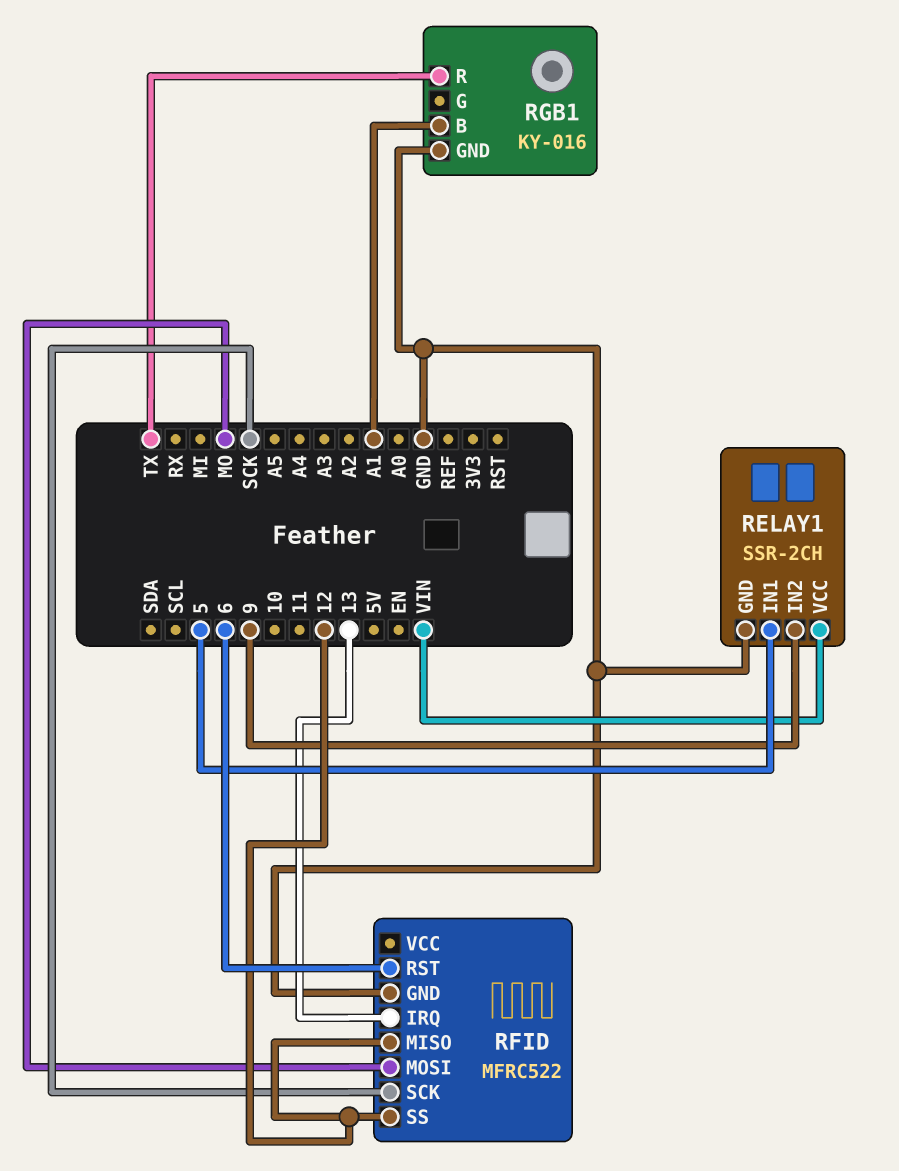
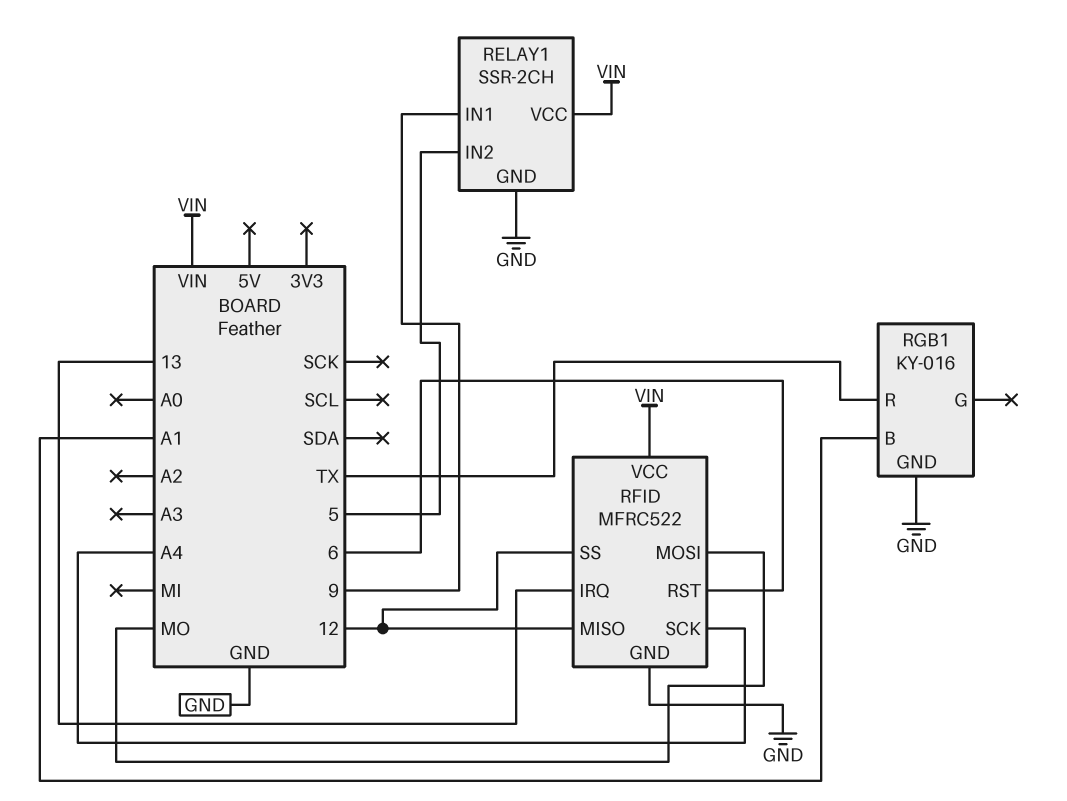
RELAY1 pin IN1: 5 -> 9
RELAY1 pin IN2: 9 -> 5
RFID pin SCK: SCK -> A4
RFID pin VCC: none -> VIN

